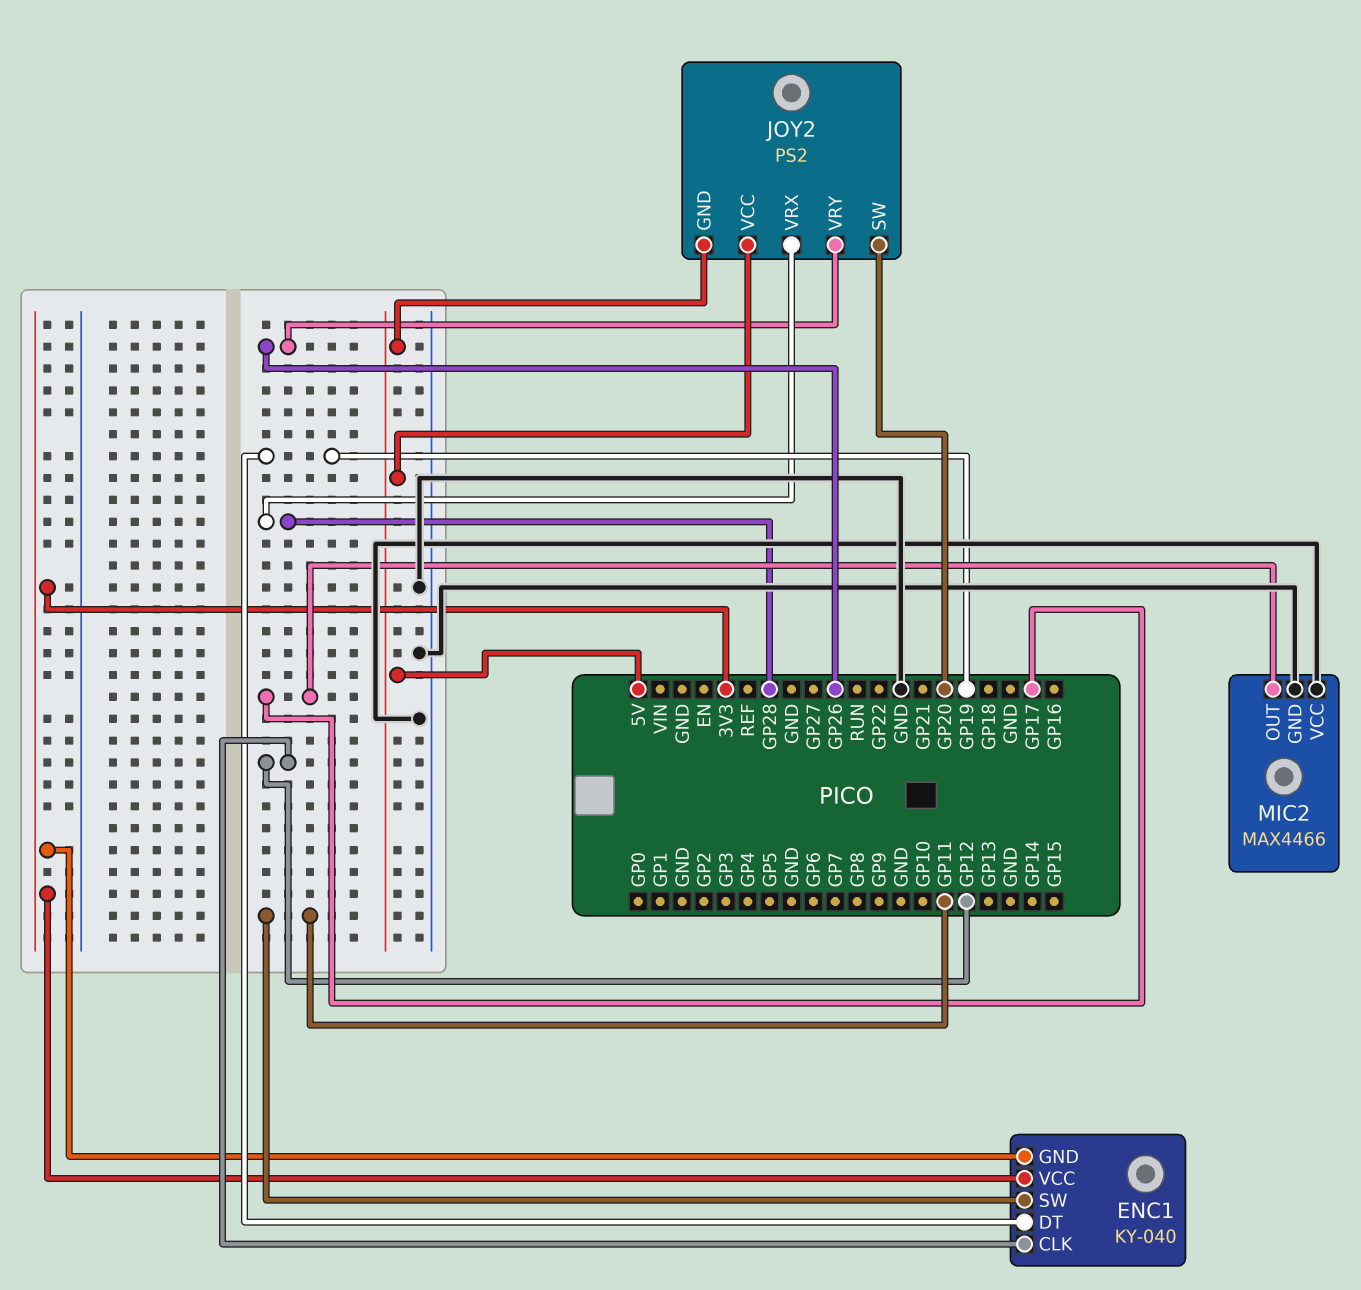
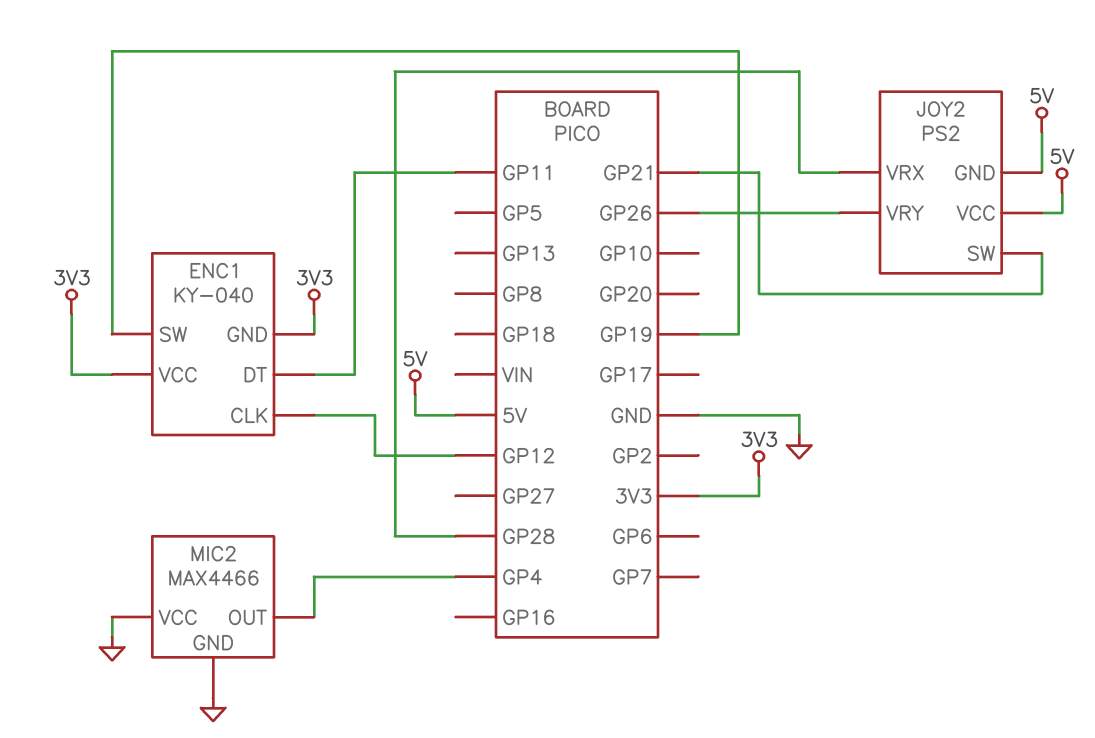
ENC1 pin DT: GP19 -> GP11
ENC1 pin SW: GP11 -> GP19
JOY2 pin SW: GP20 -> GP21
MIC2 pin OUT: GP17 -> GP4

